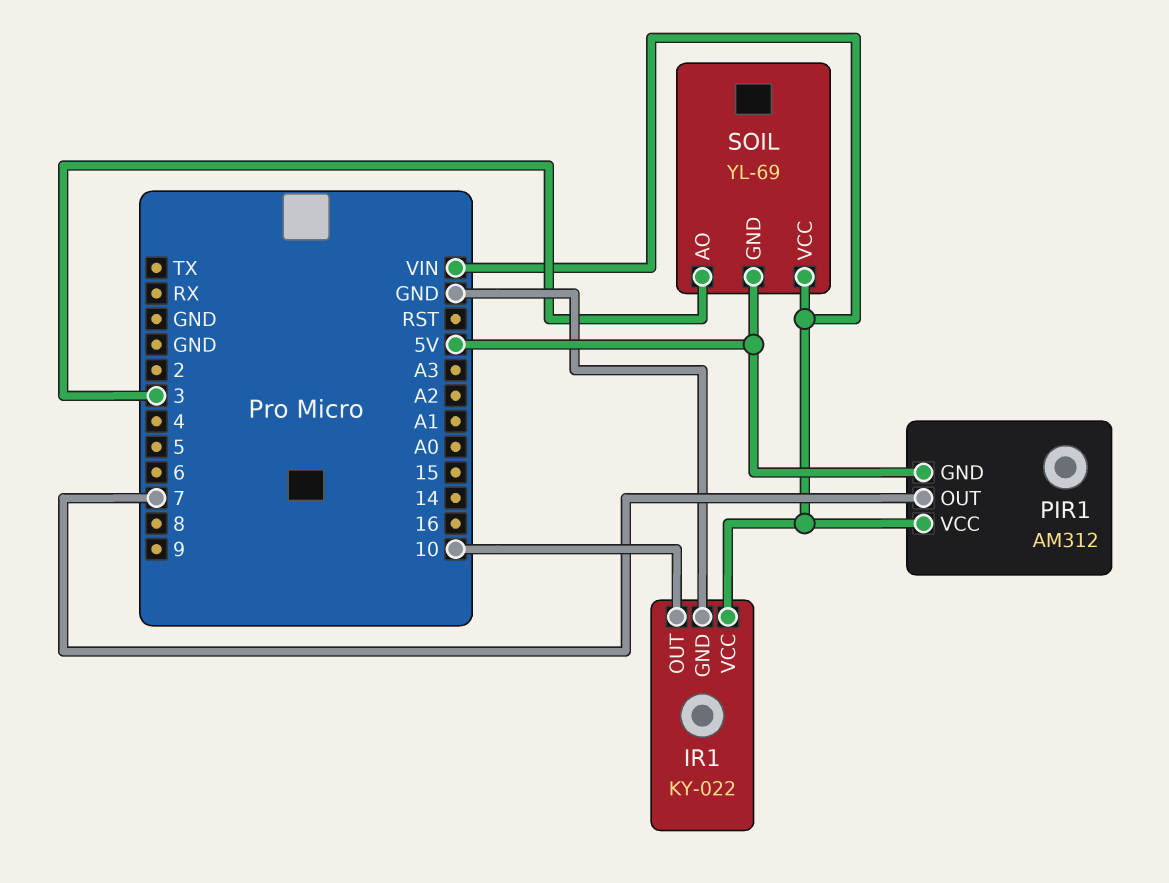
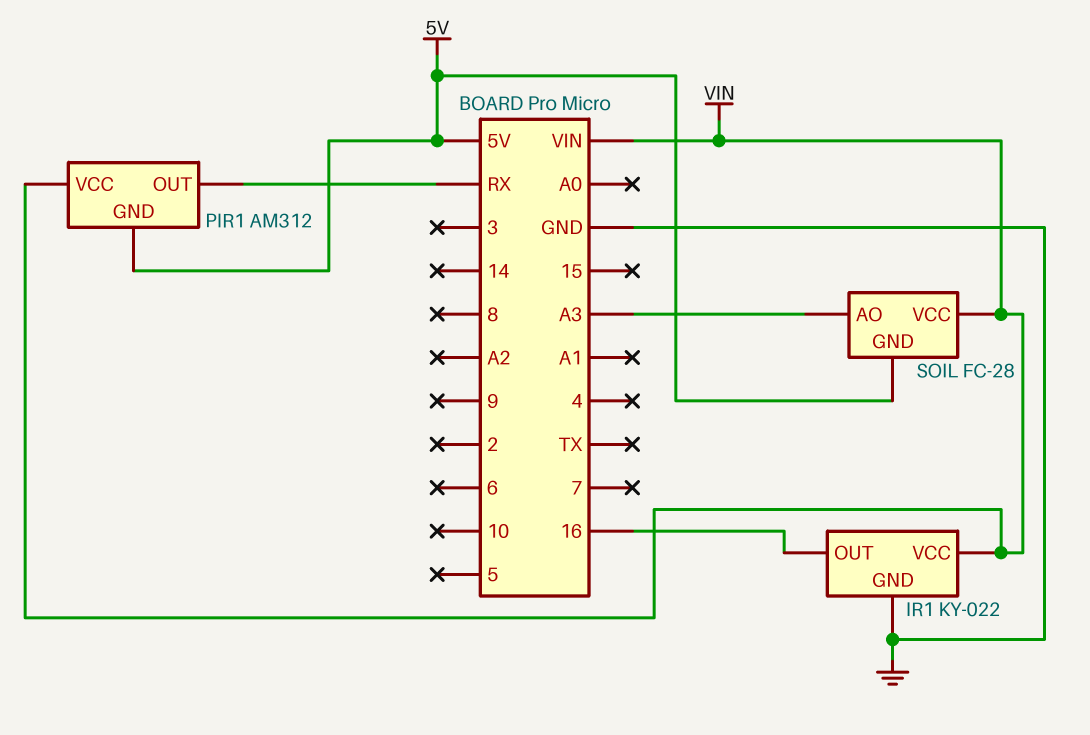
IR1 pin OUT: 10 -> 16
PIR1 pin OUT: 7 -> RX
SOIL: YL-69 -> FC-28
SOIL pin AO: 3 -> A3

